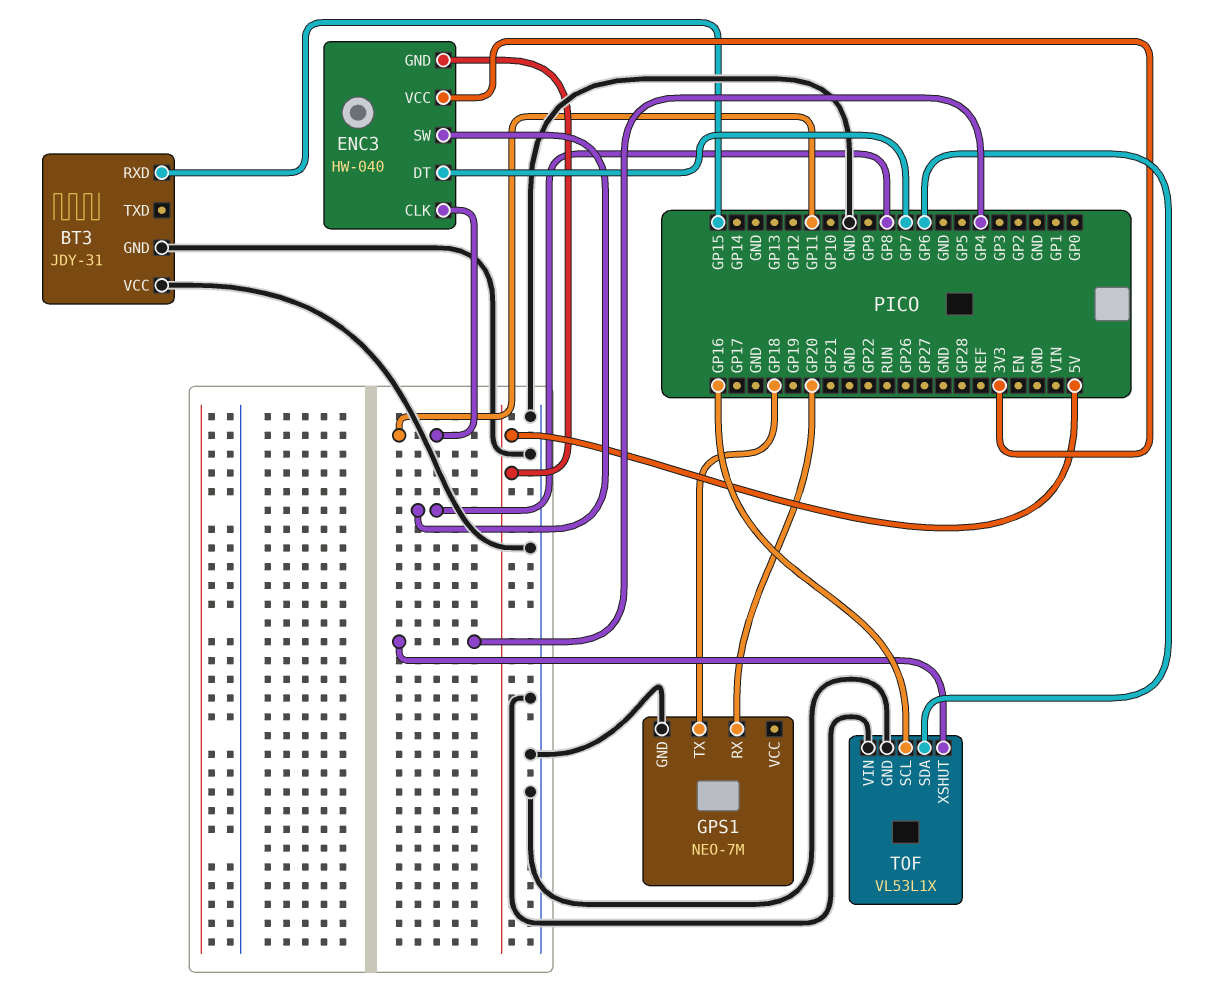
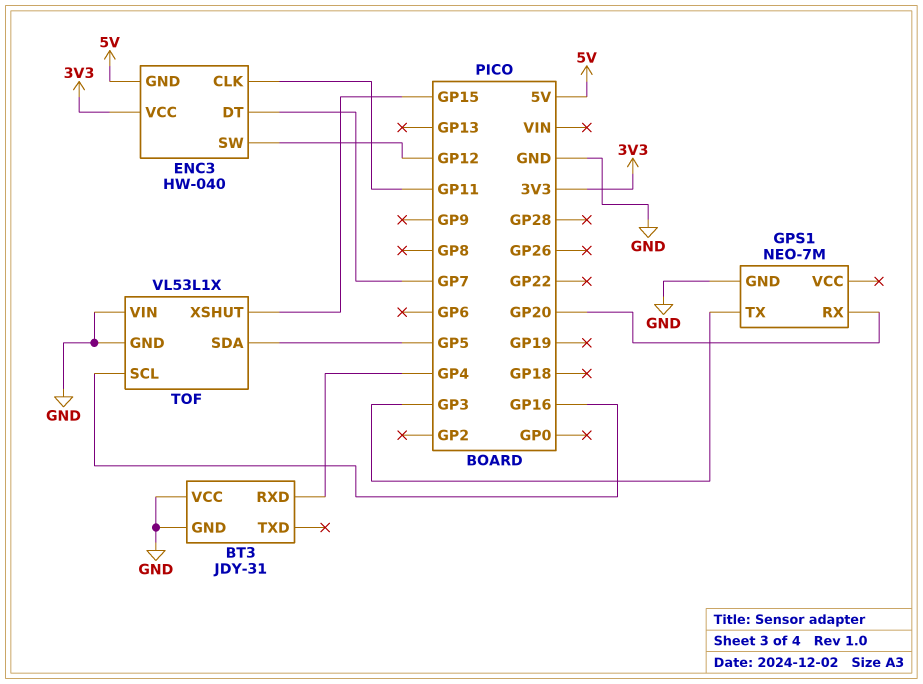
BT3 pin RXD: GP15 -> GP4
ENC3 pin SW: GP8 -> GP12
GPS1 pin TX: GP18 -> GP3
TOF pin SDA: GP6 -> GP5
TOF pin XSHUT: GP4 -> GP15

